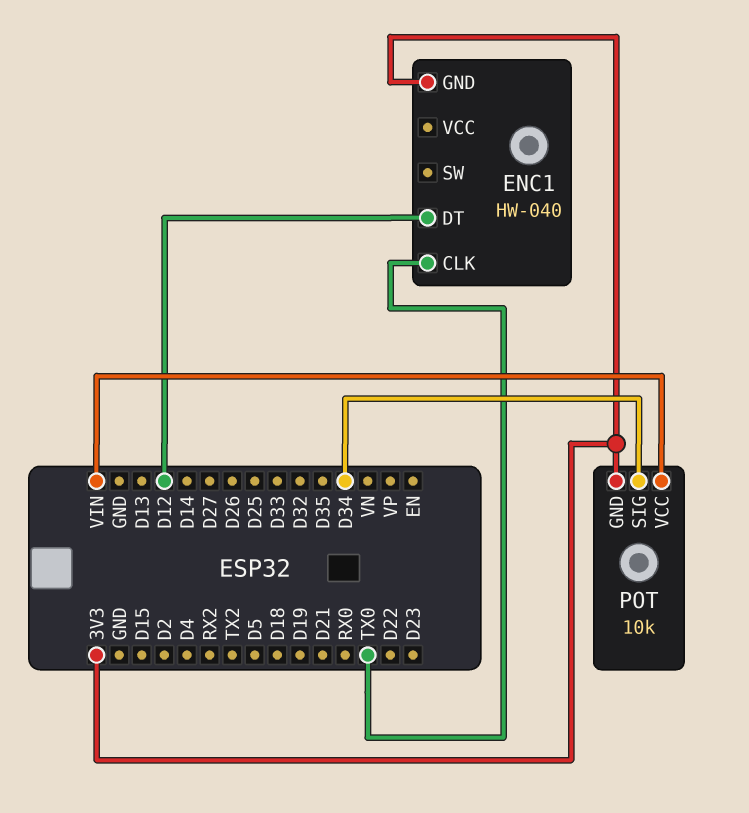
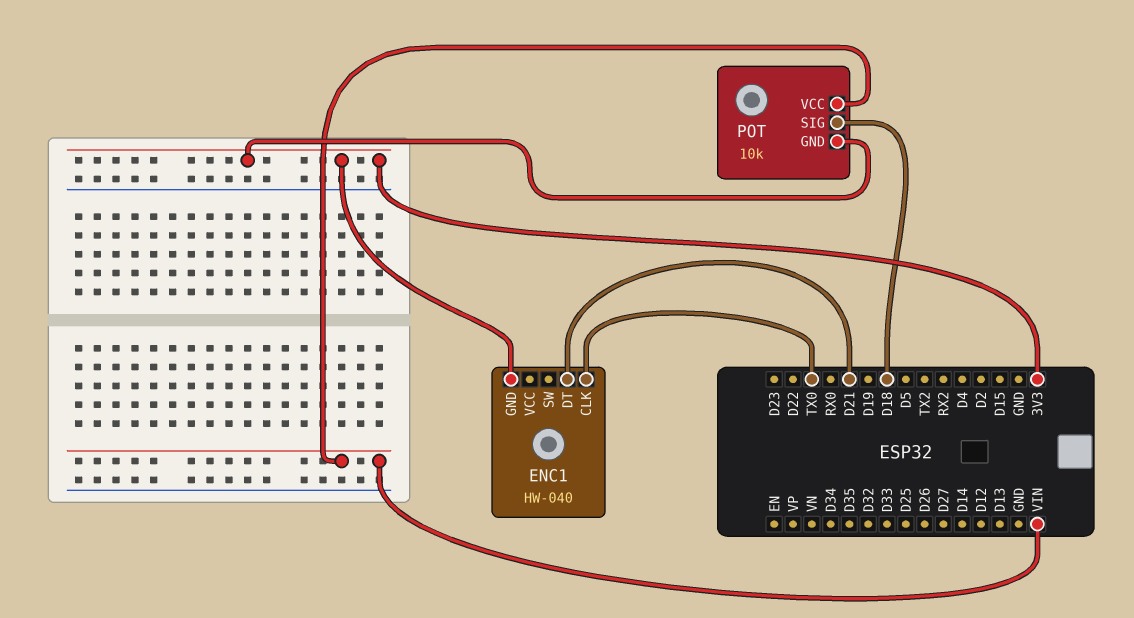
ENC1 pin DT: D12 -> D21
POT pin SIG: D34 -> D18

